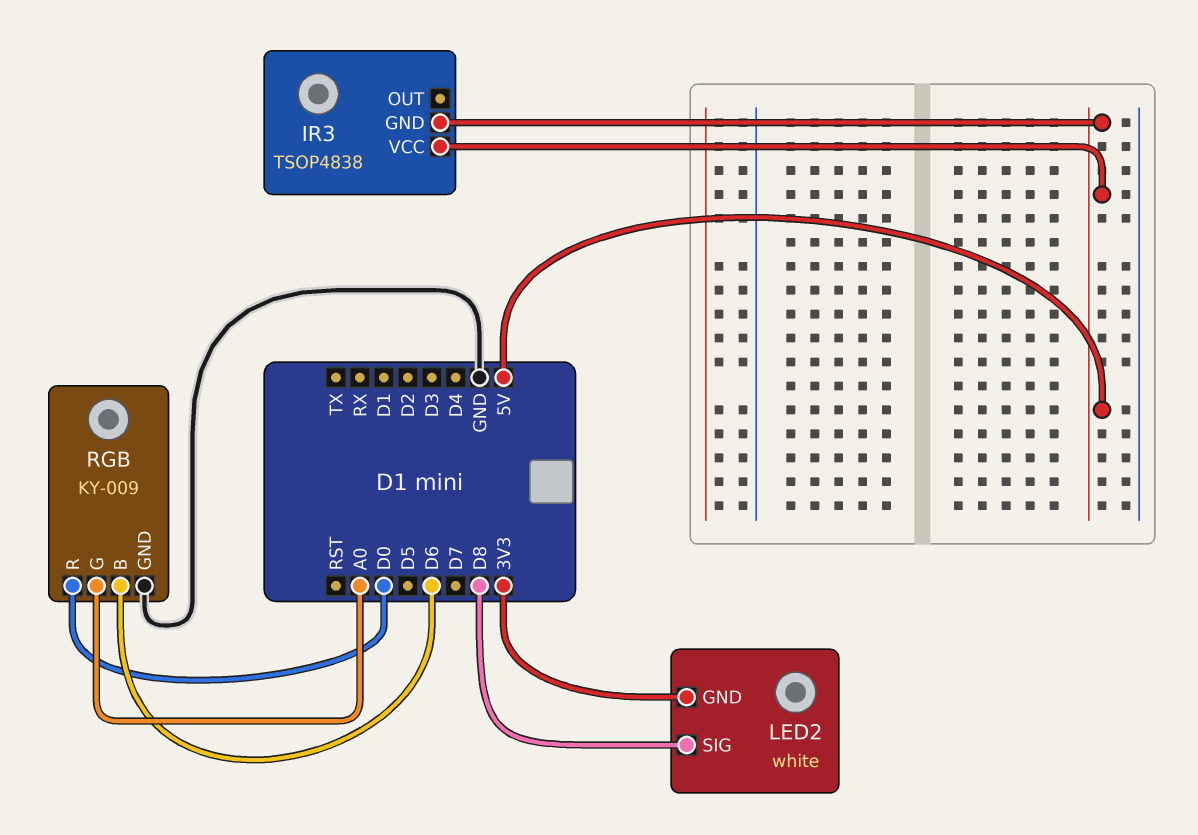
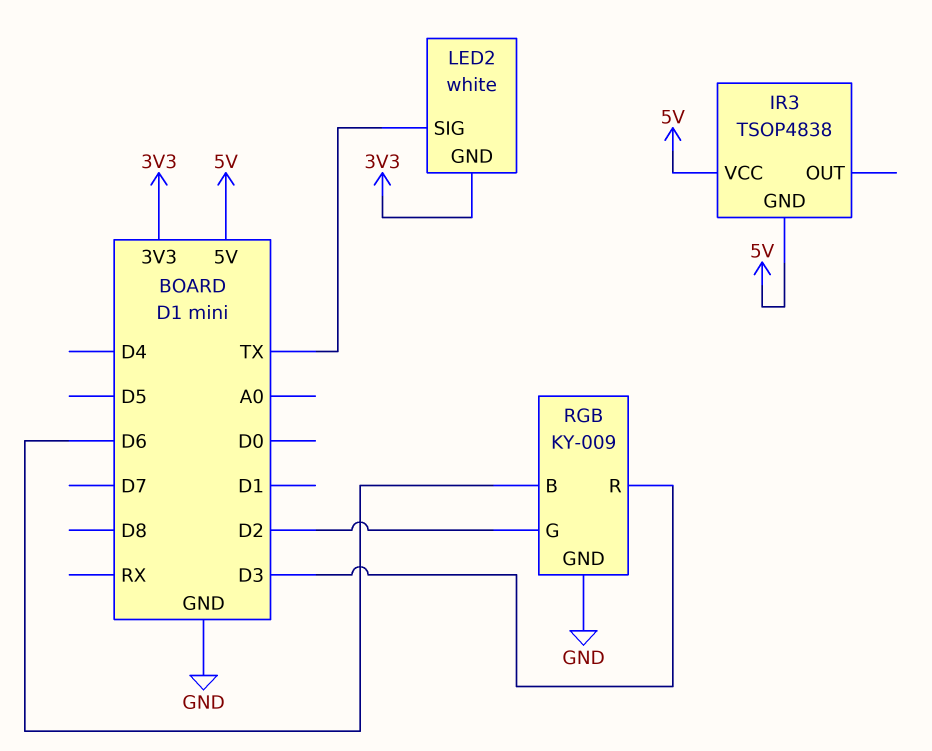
LED2 pin SIG: D8 -> TX
RGB pin G: A0 -> D2
RGB pin R: D0 -> D3

